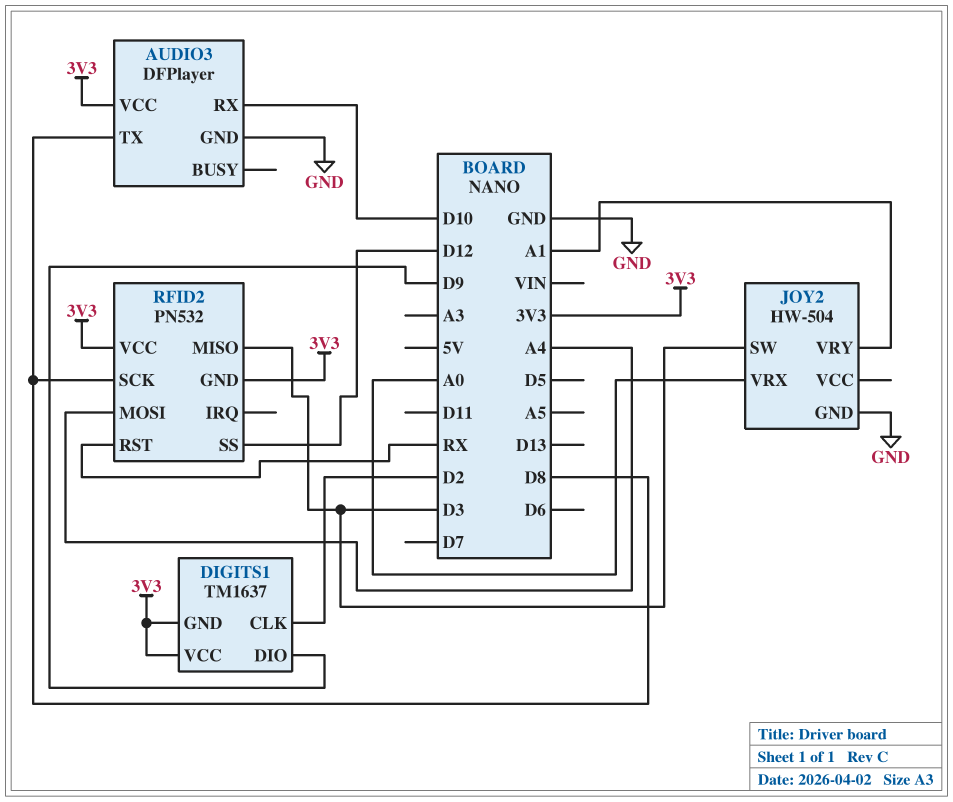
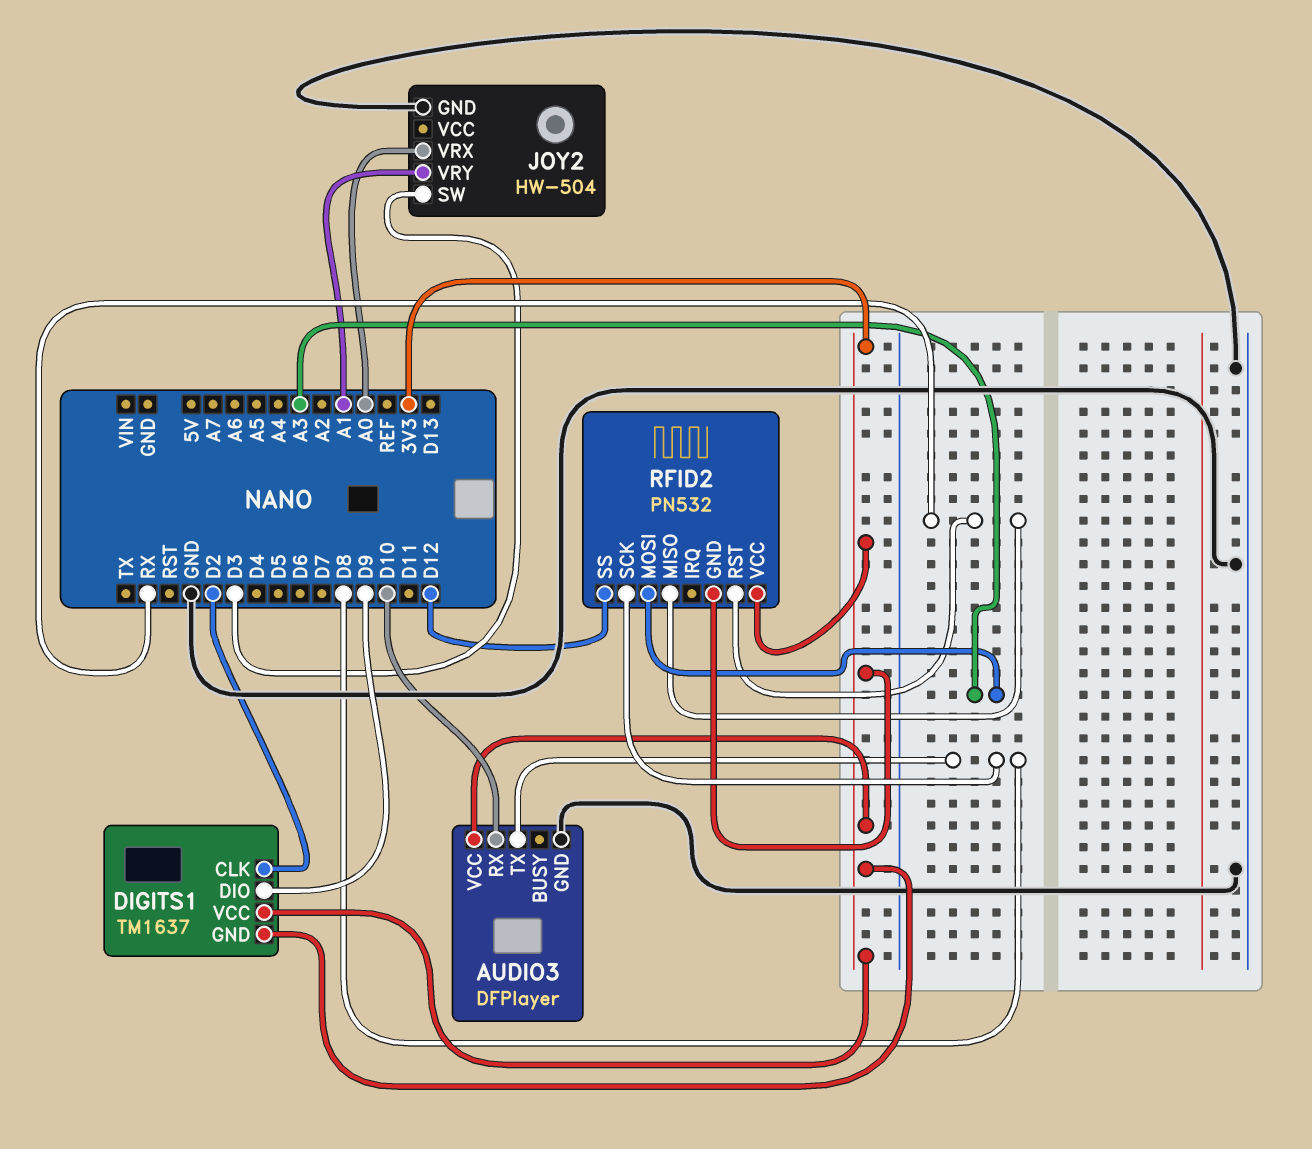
RFID2 pin MISO: D3 -> RX
RFID2 pin MOSI: A4 -> A3

